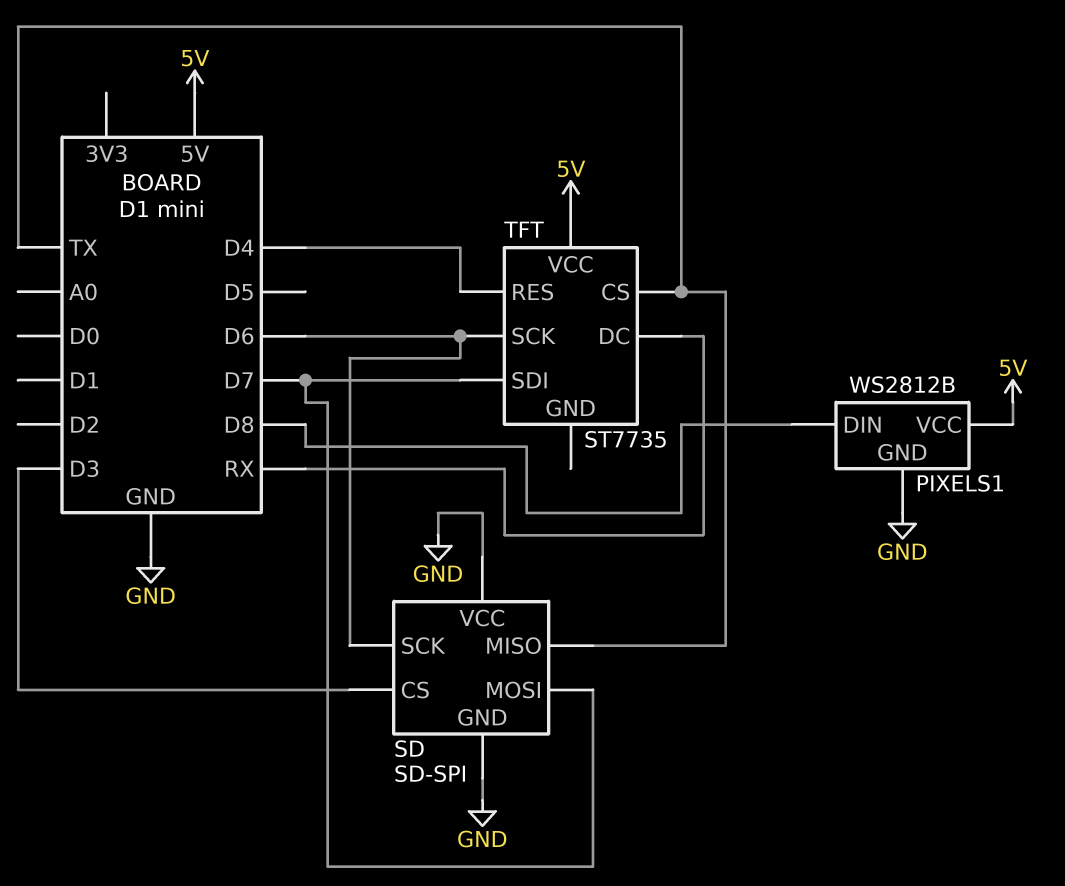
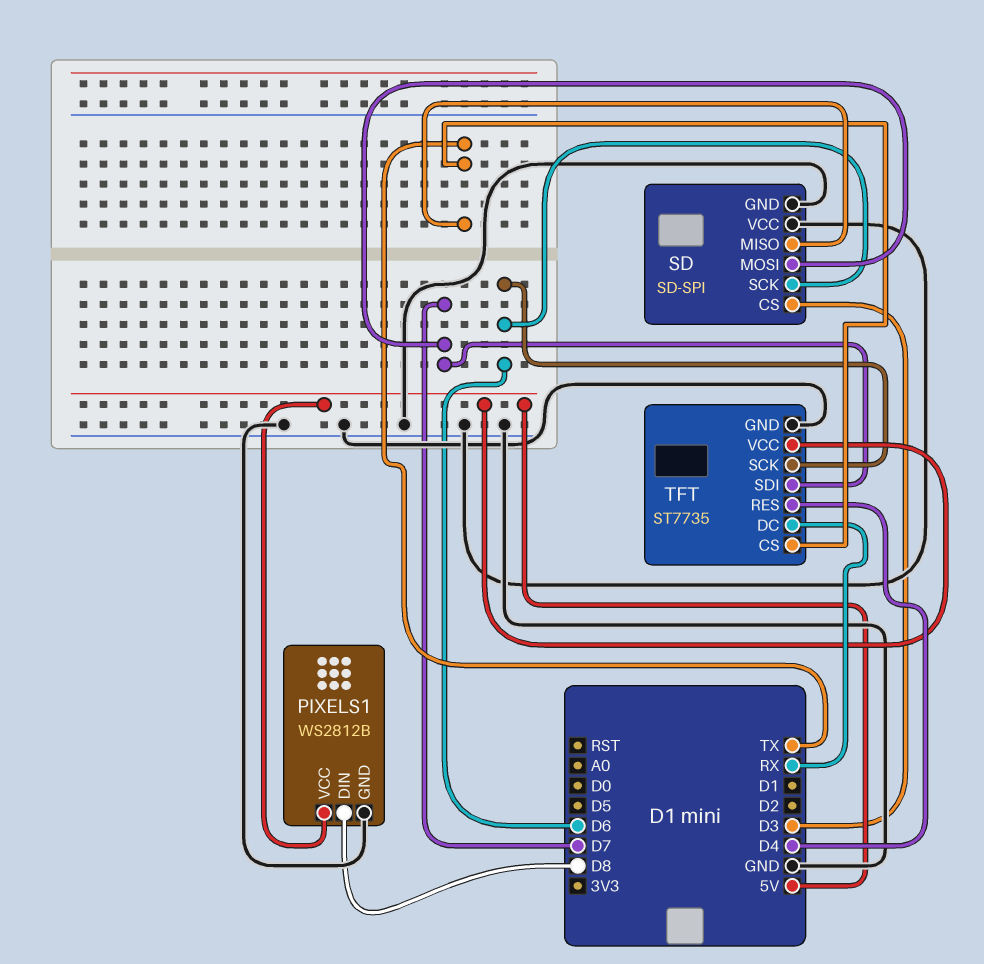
TFT pin GND: none -> GND

